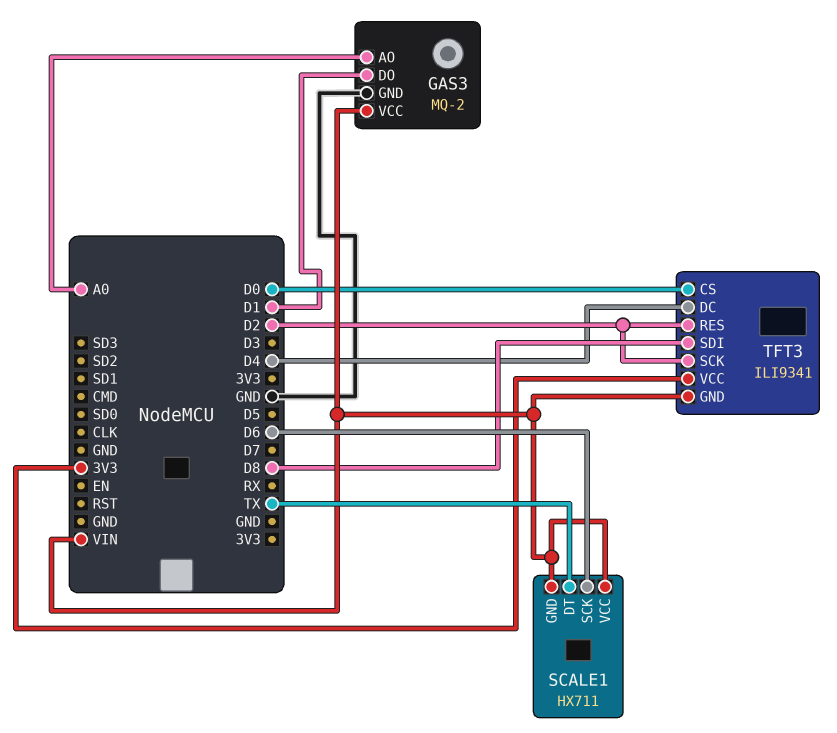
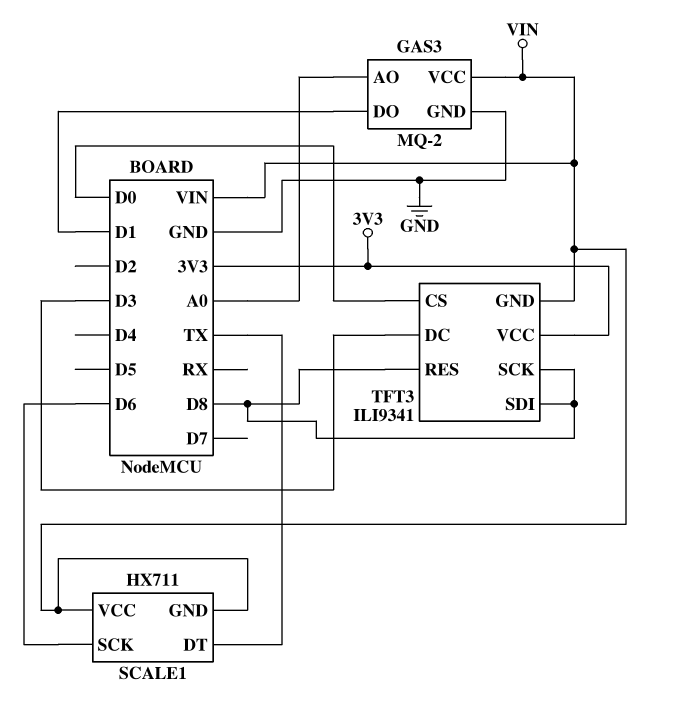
TFT3 pin DC: D4 -> D3
TFT3 pin RES: D2 -> D8
TFT3 pin SCK: D2 -> D8

